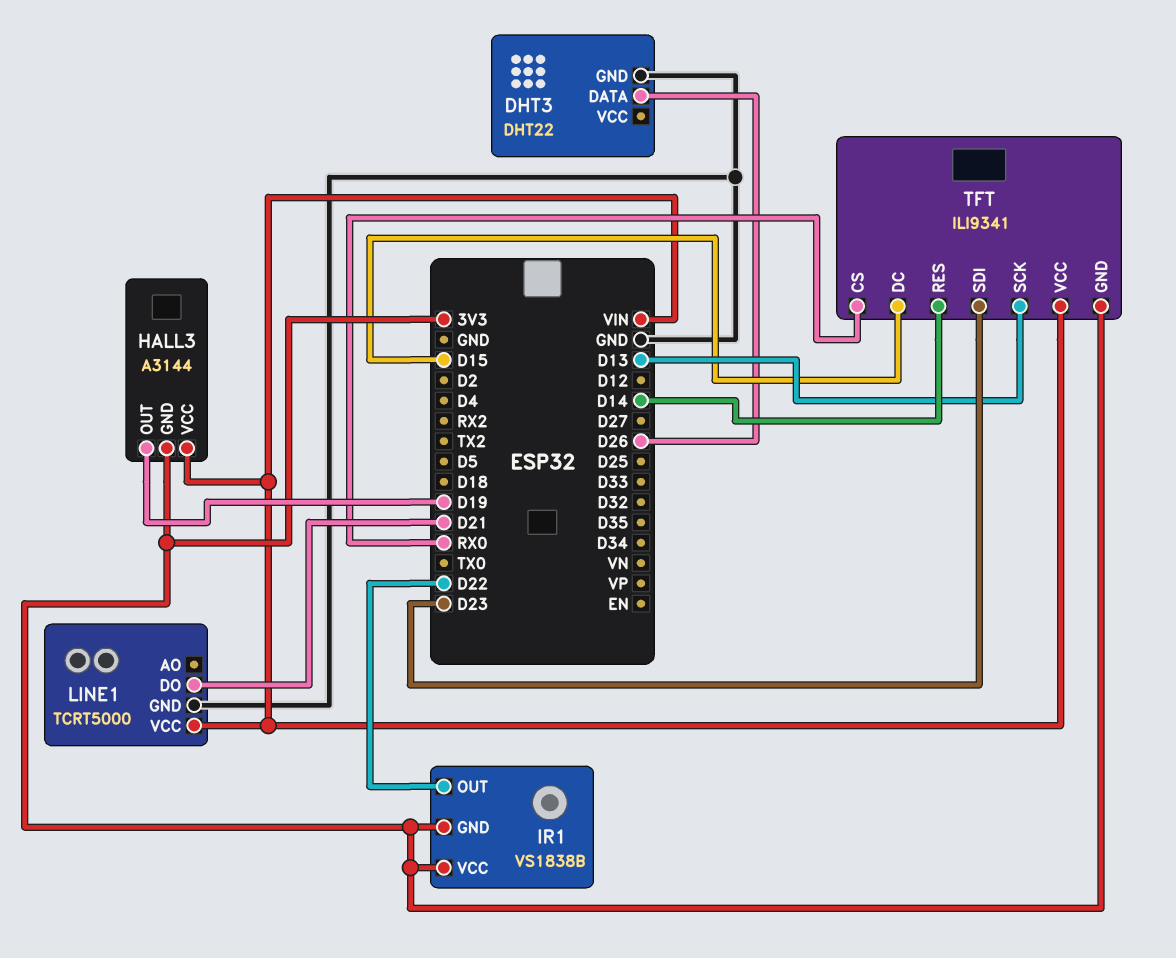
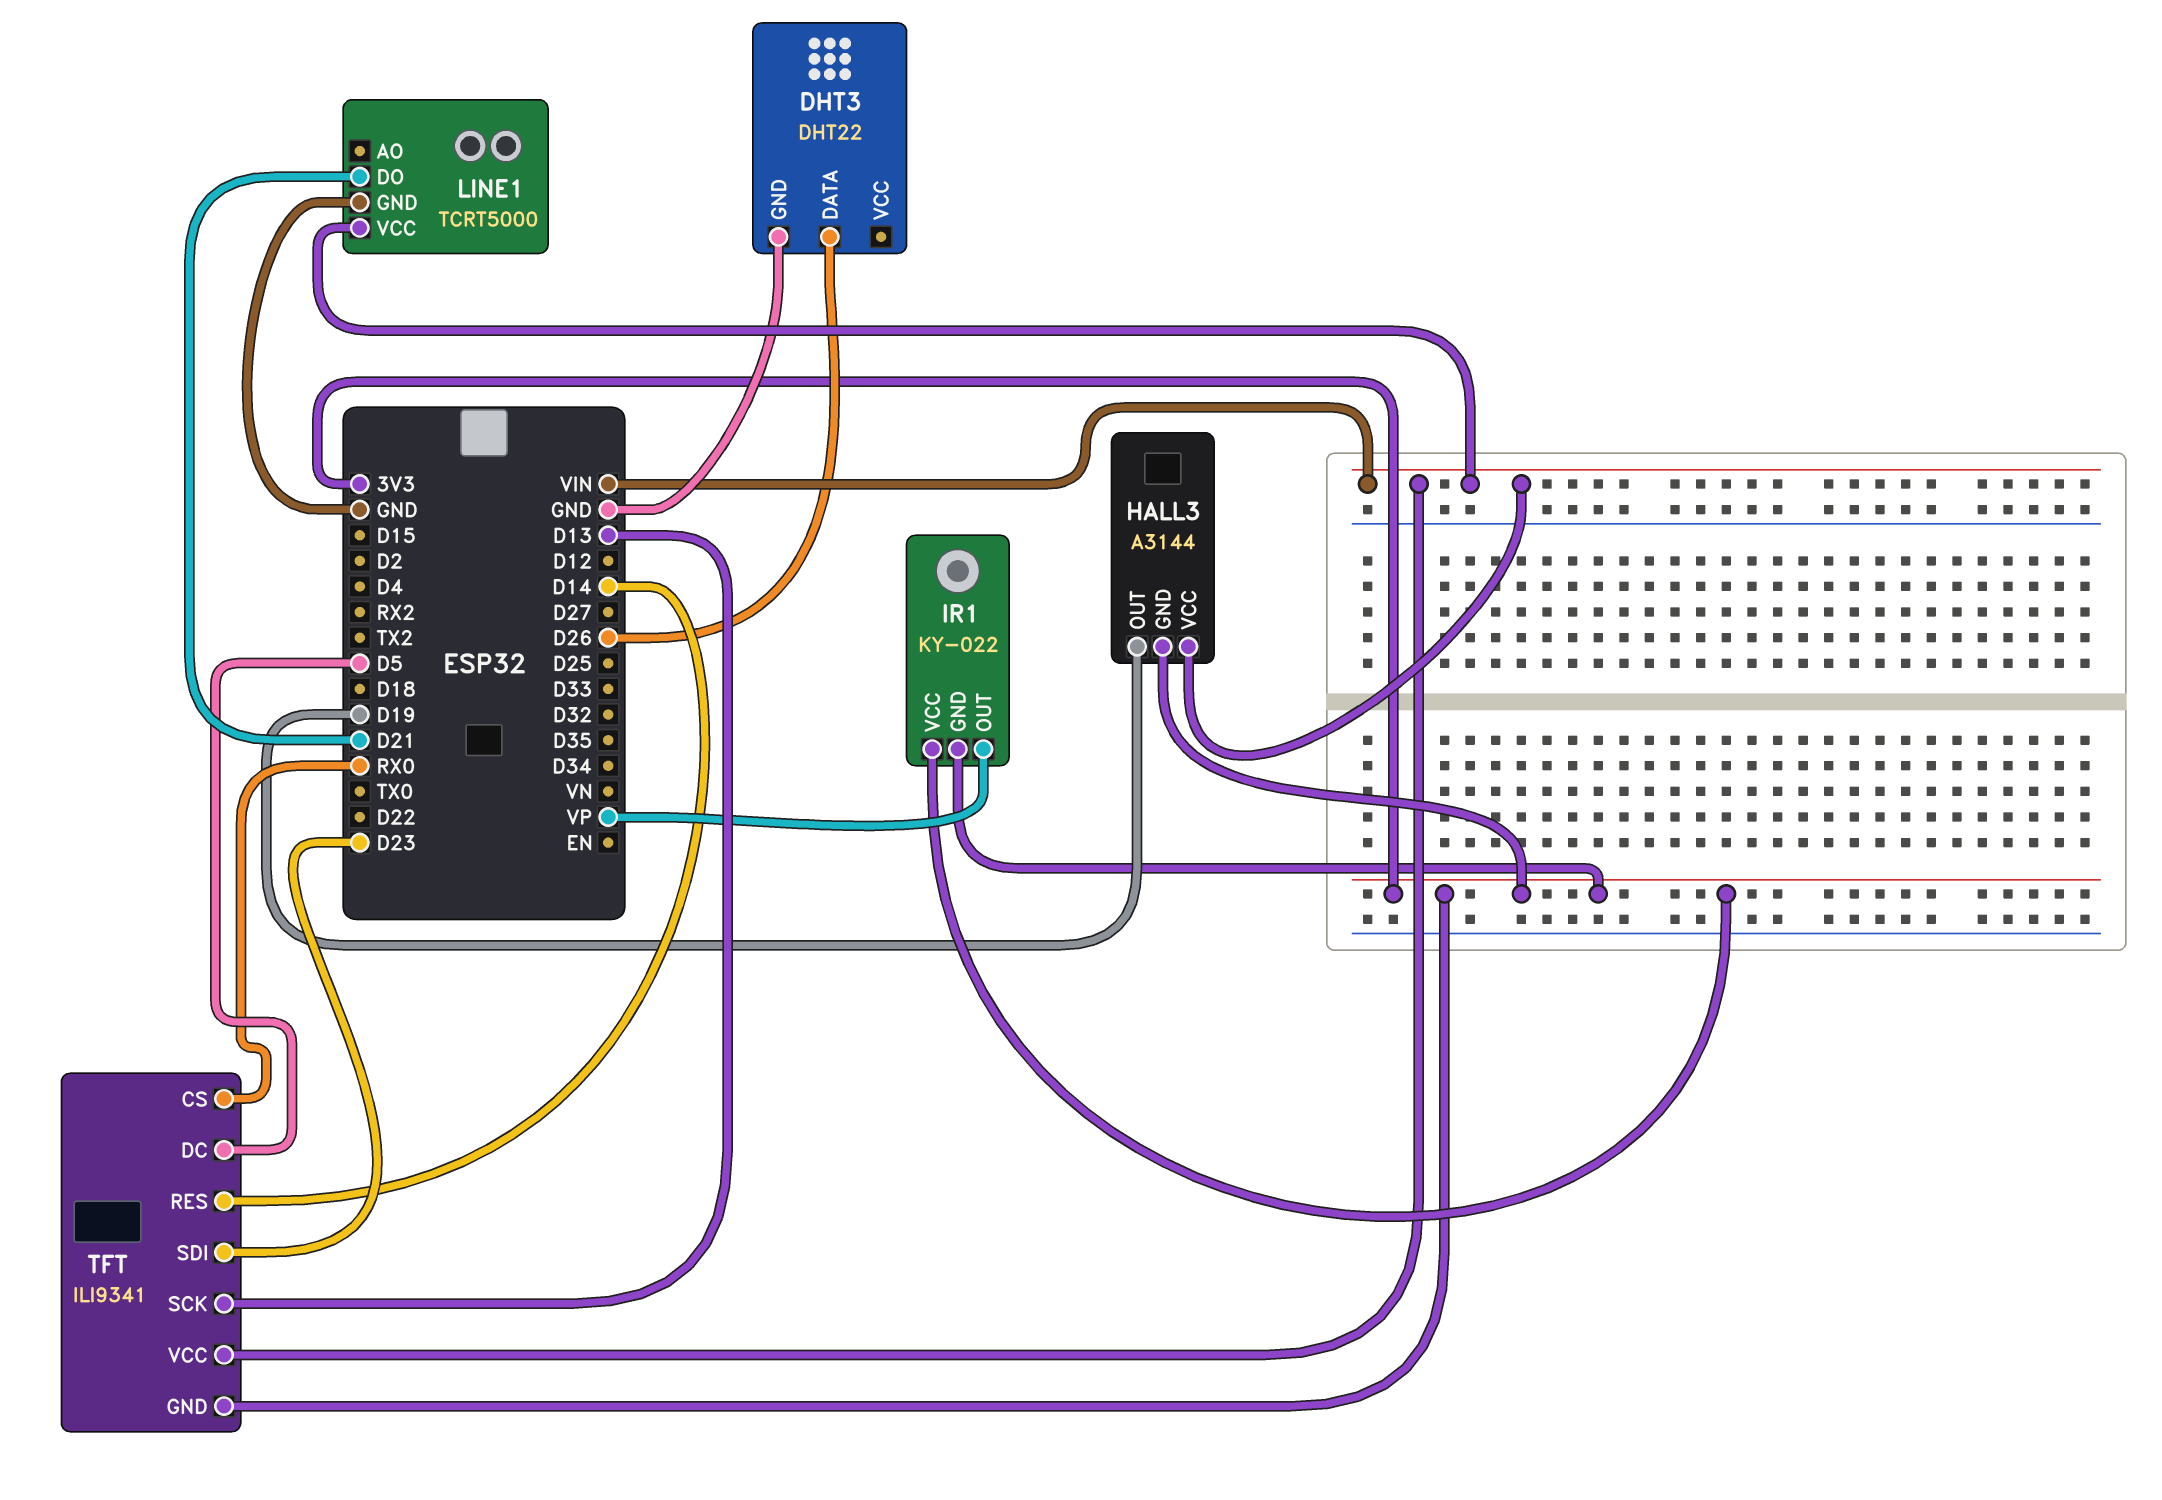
IR1: VS1838B -> KY-022
IR1 pin OUT: D22 -> VP
TFT pin DC: D15 -> D5

